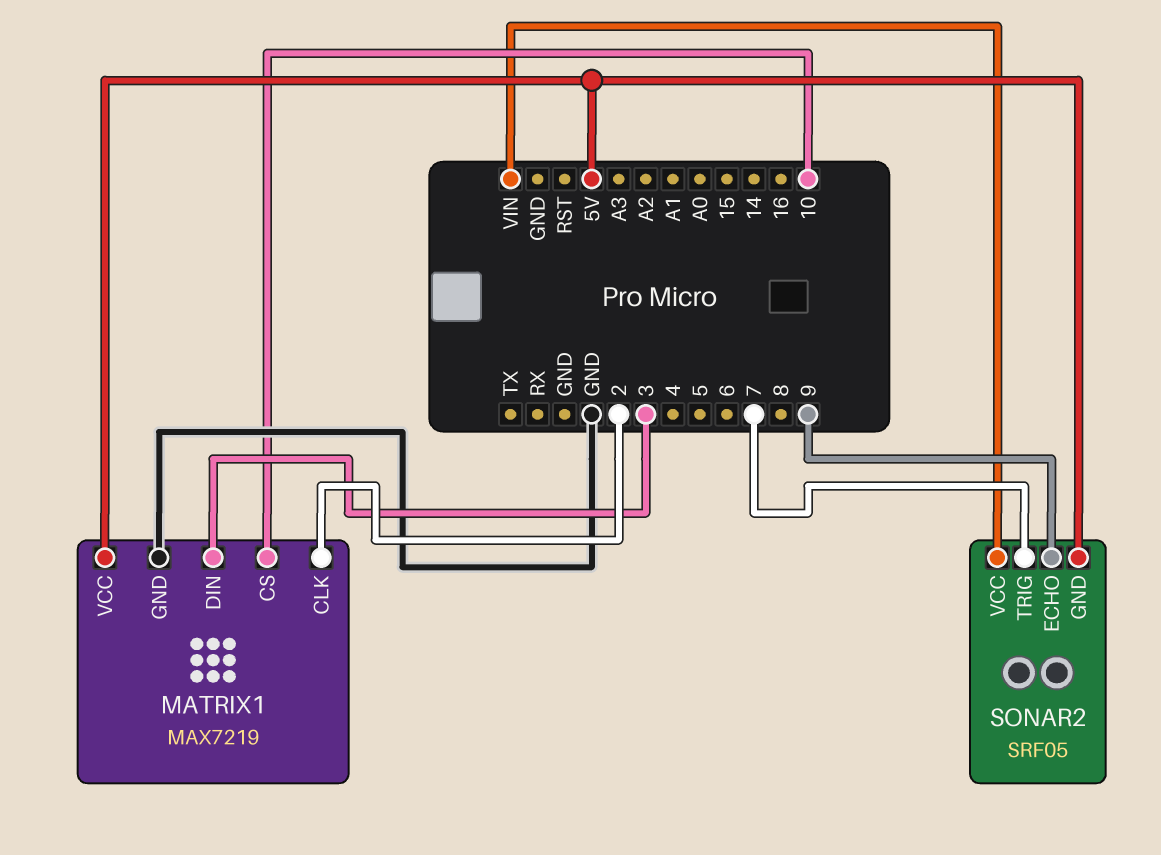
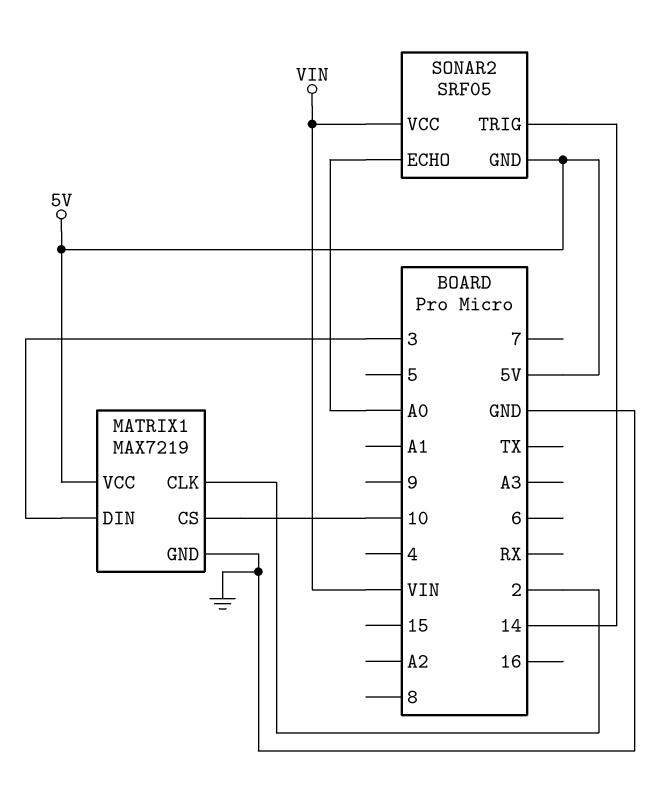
SONAR2 pin ECHO: 9 -> A0
SONAR2 pin TRIG: 7 -> 14

